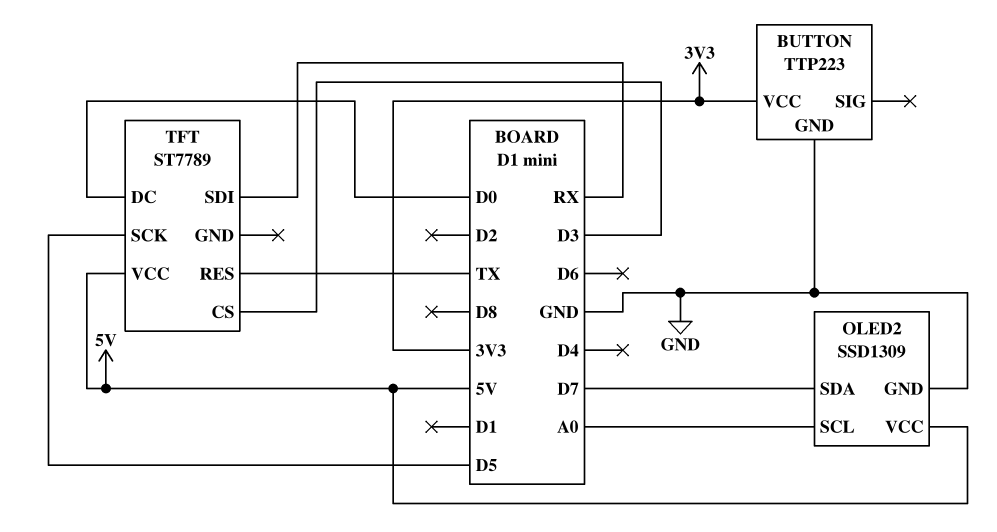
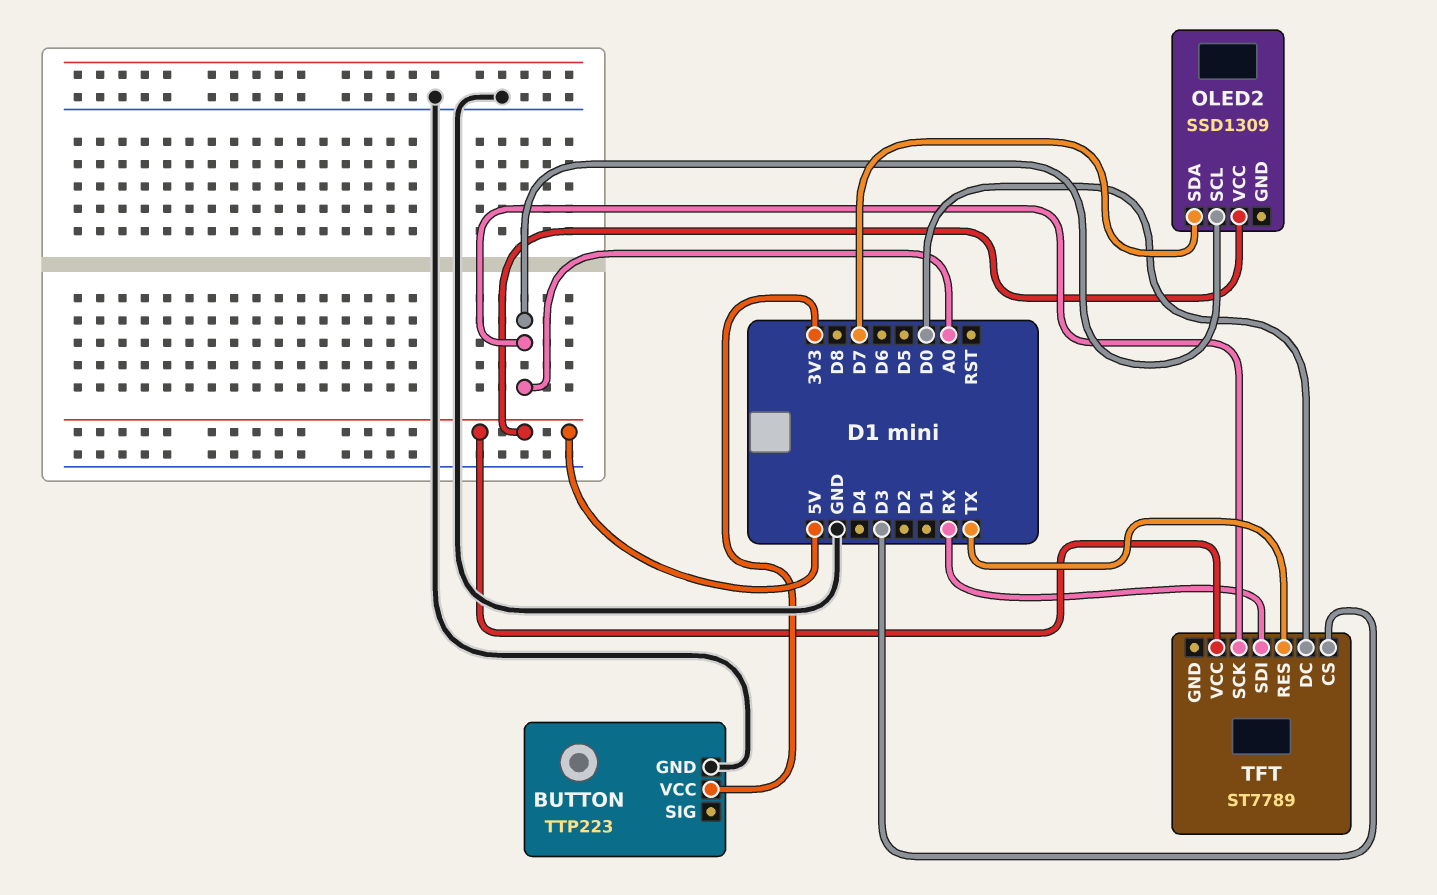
OLED2 pin GND: GND -> none
TFT pin SCK: D5 -> A0

